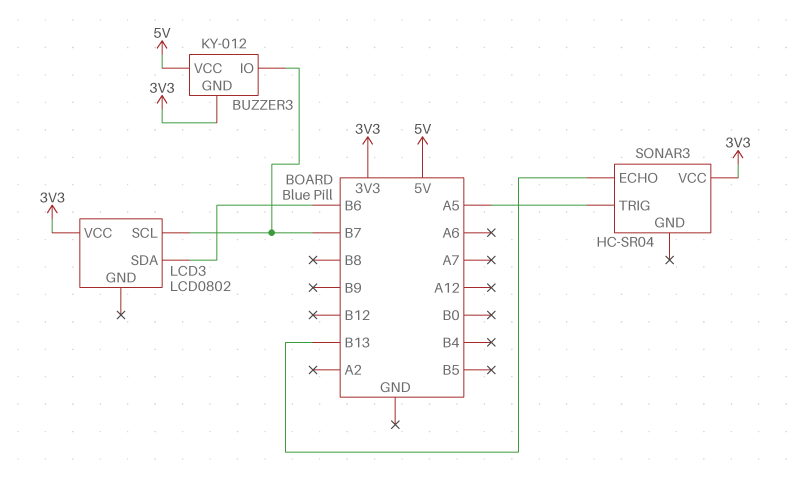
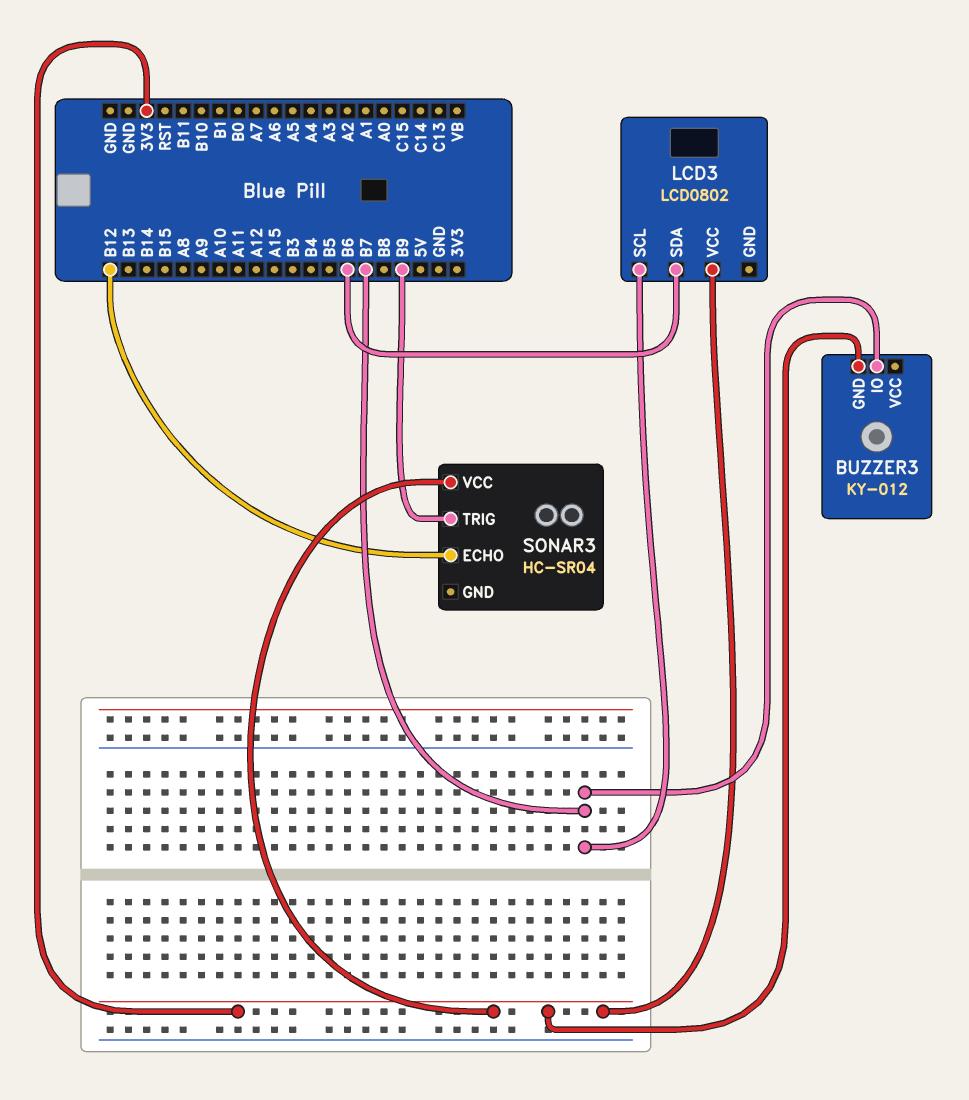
BUZZER3 pin VCC: 5V -> none
SONAR3 pin ECHO: B13 -> B12
SONAR3 pin TRIG: A5 -> B9

